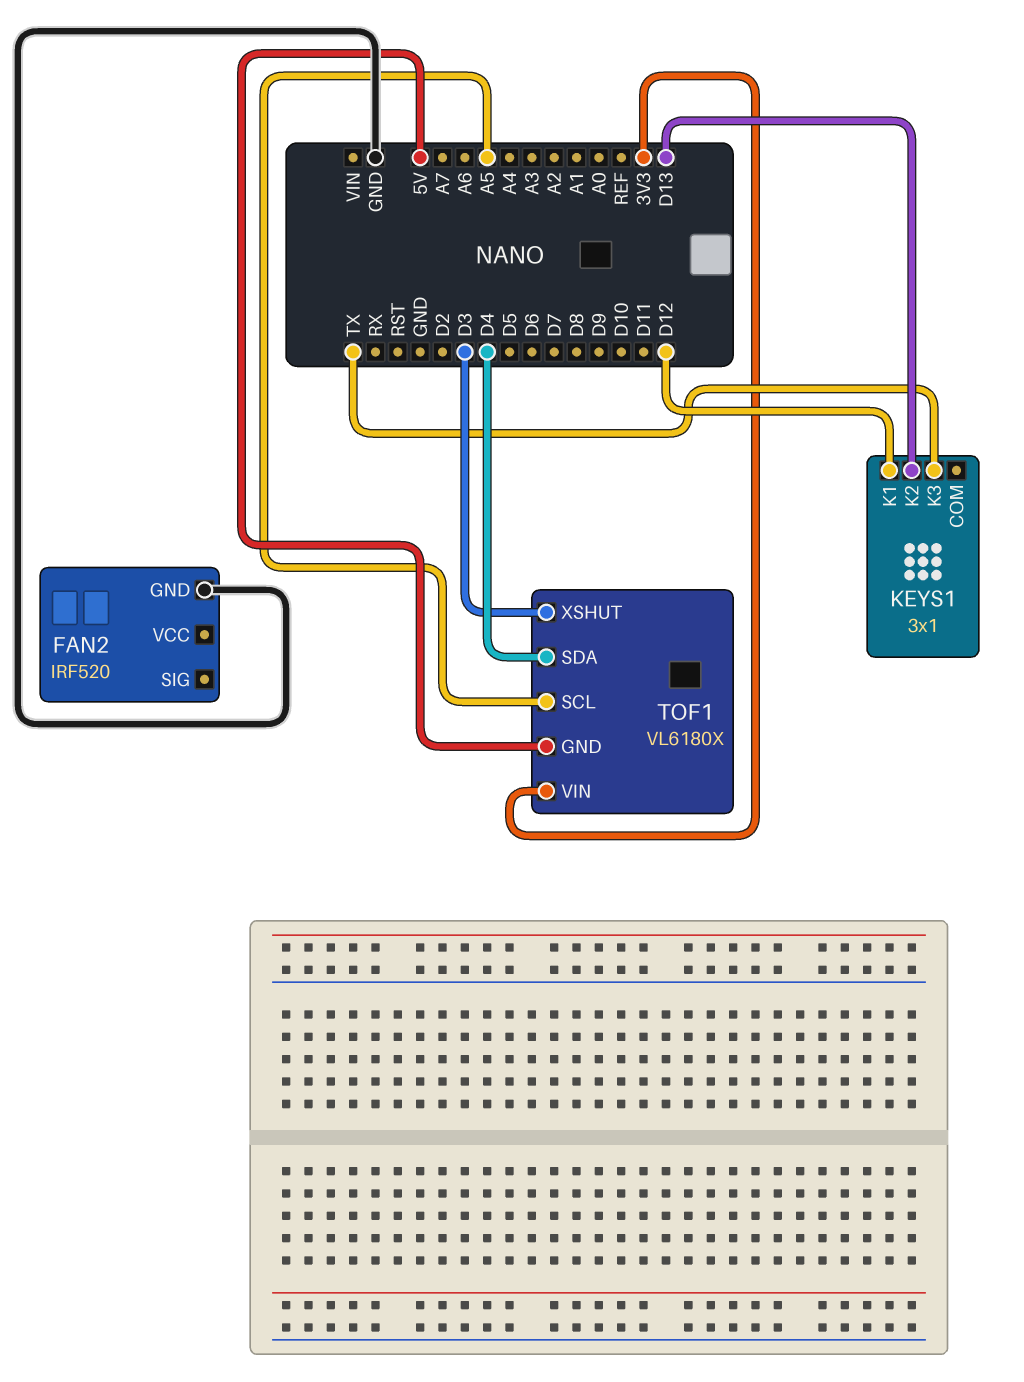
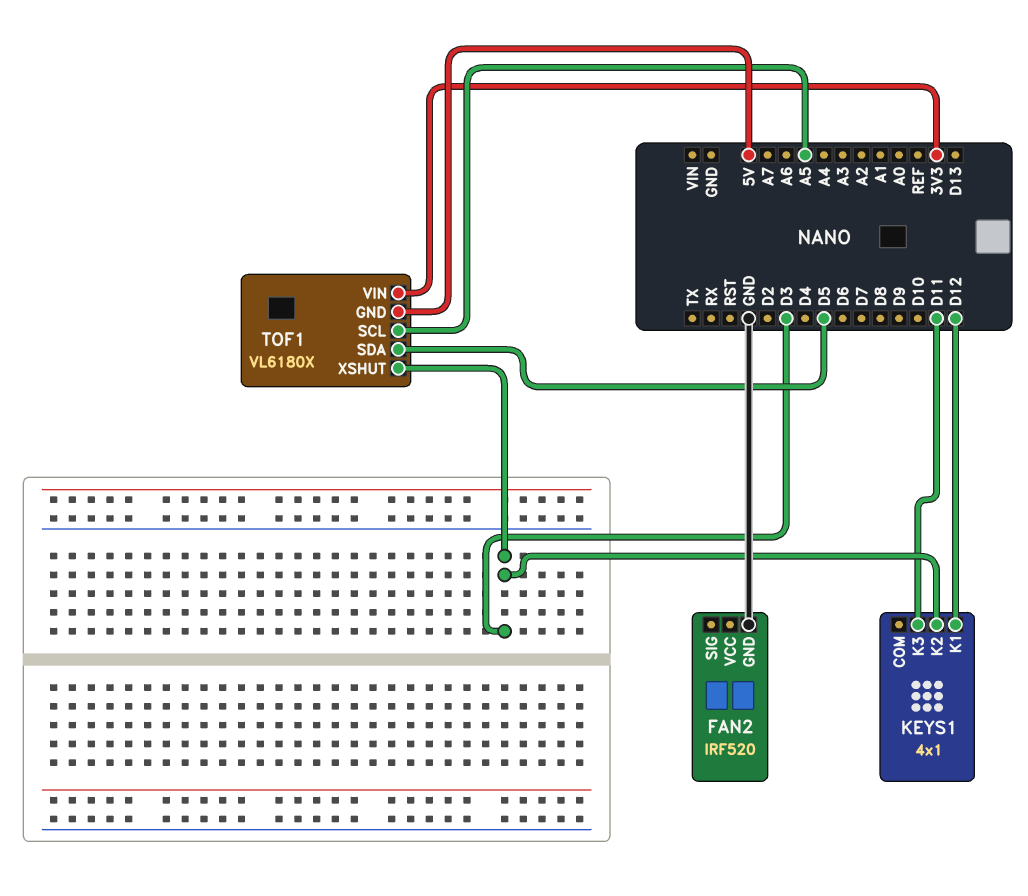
KEYS1: 3x1 -> 4x1
KEYS1 pin K2: D13 -> D3
KEYS1 pin K3: TX -> D11
TOF1 pin SDA: D4 -> D5

